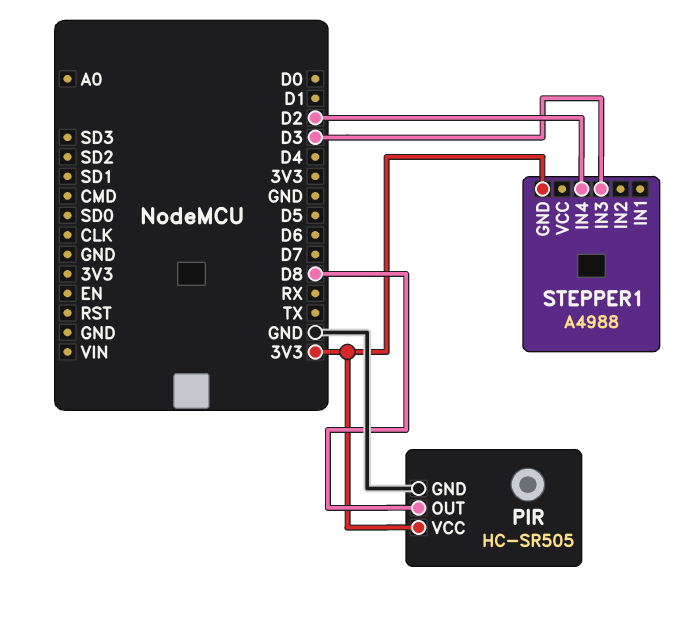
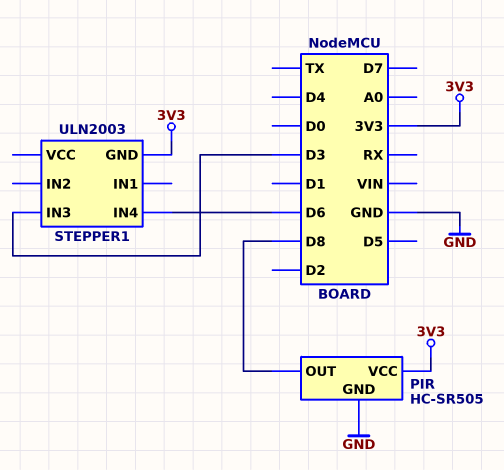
STEPPER1: A4988 -> ULN2003
STEPPER1 pin IN4: D2 -> D6

